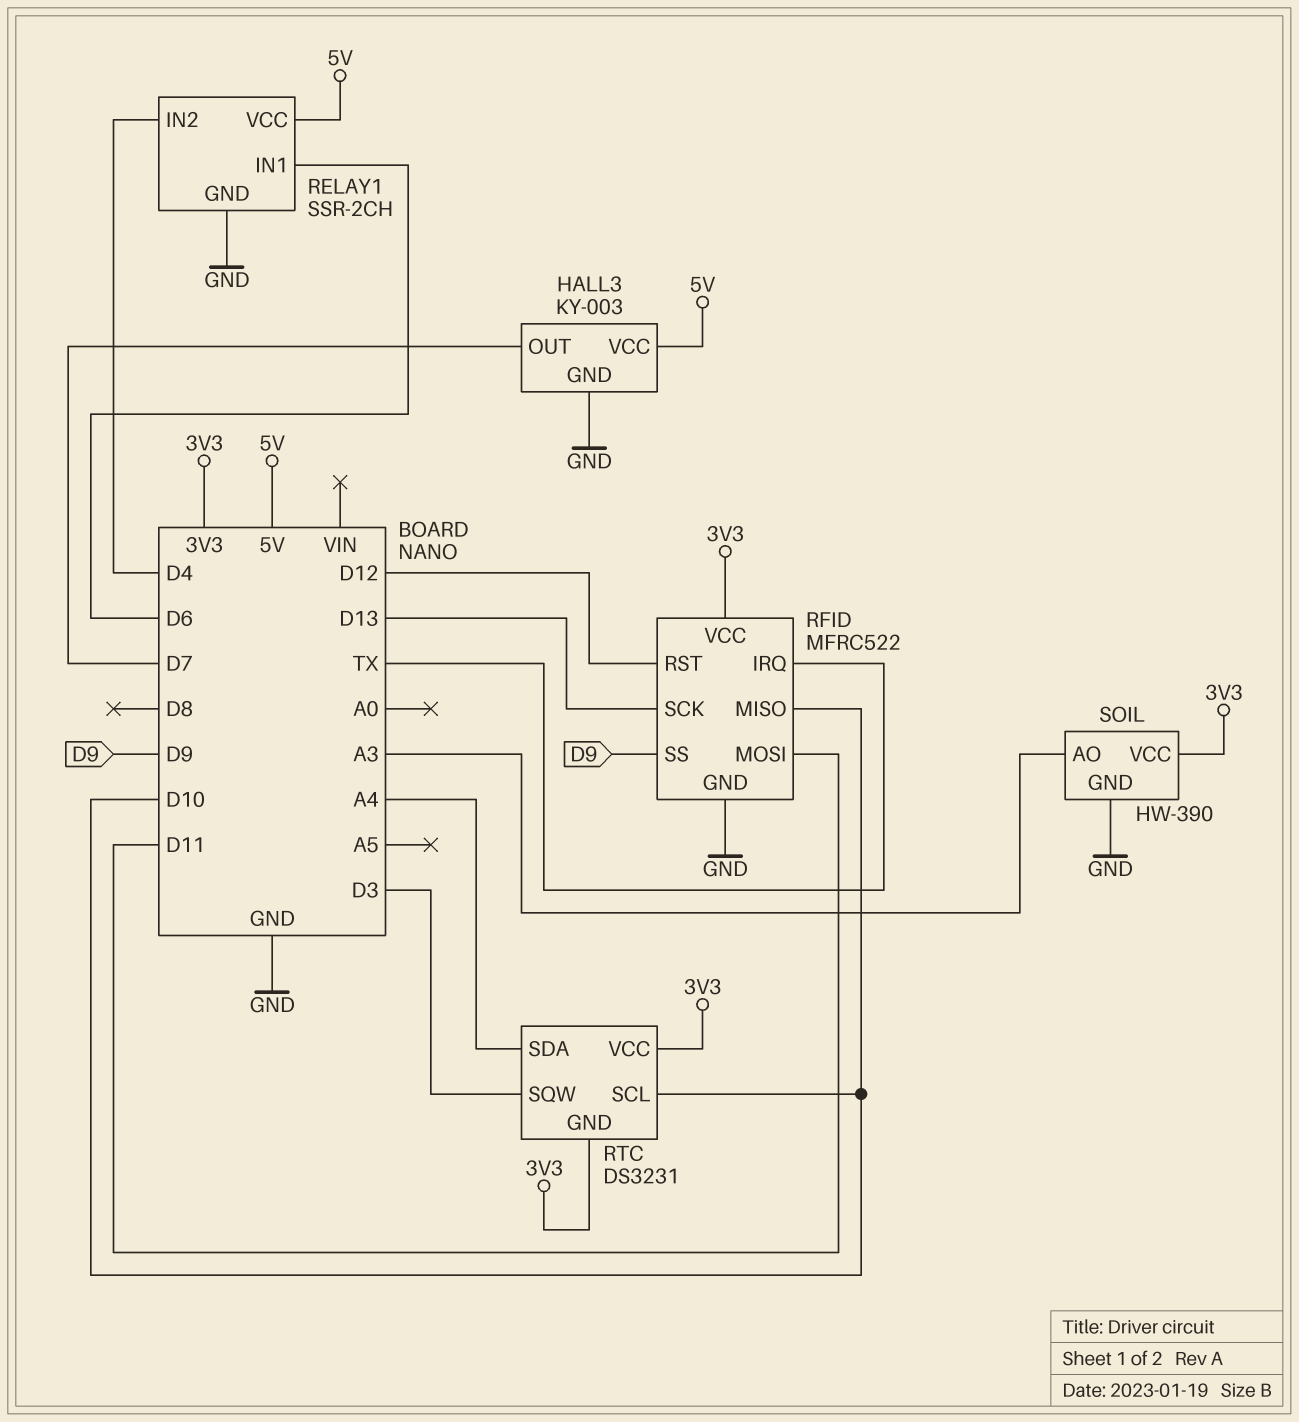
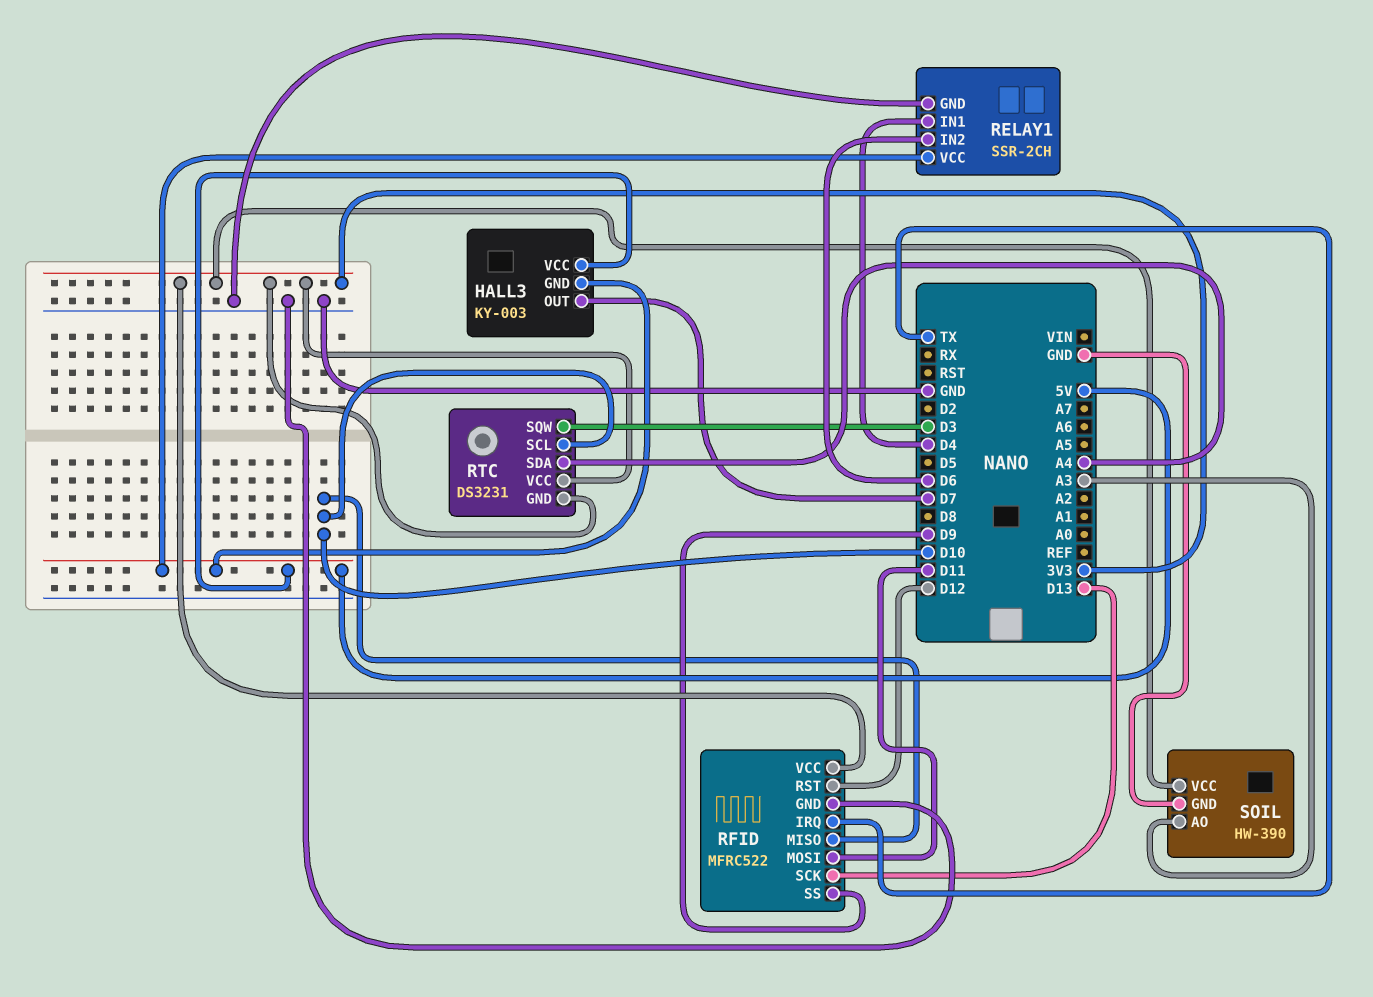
HALL3 pin GND: GND -> 5V
RELAY1 pin IN1: D6 -> D4
RELAY1 pin IN2: D4 -> D6

